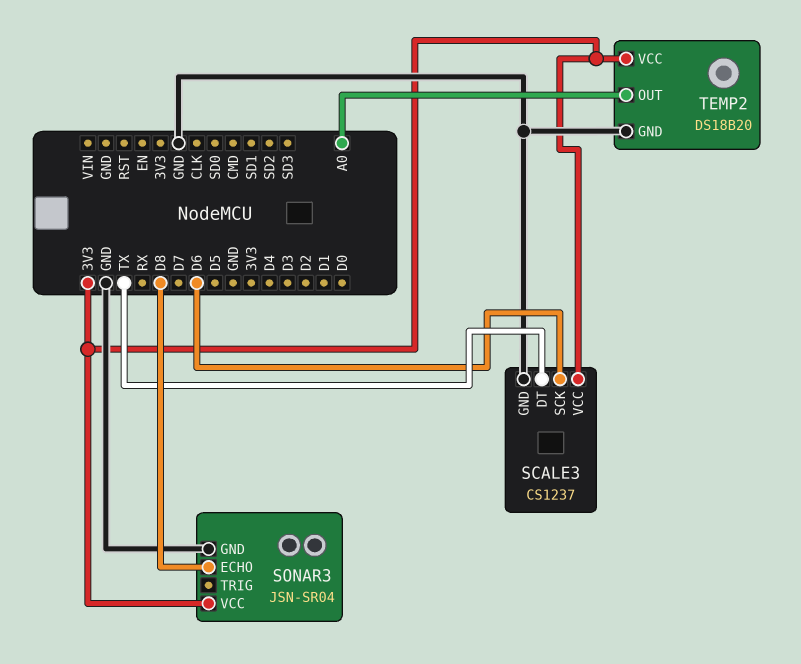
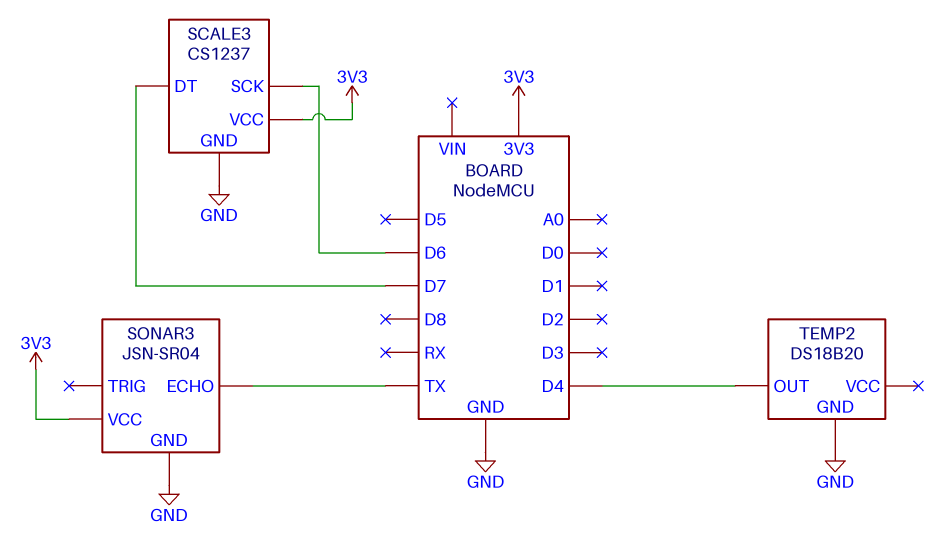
SCALE3 pin DT: TX -> D7
SONAR3 pin ECHO: D8 -> TX
TEMP2 pin OUT: A0 -> D4
TEMP2 pin VCC: 3V3 -> none

